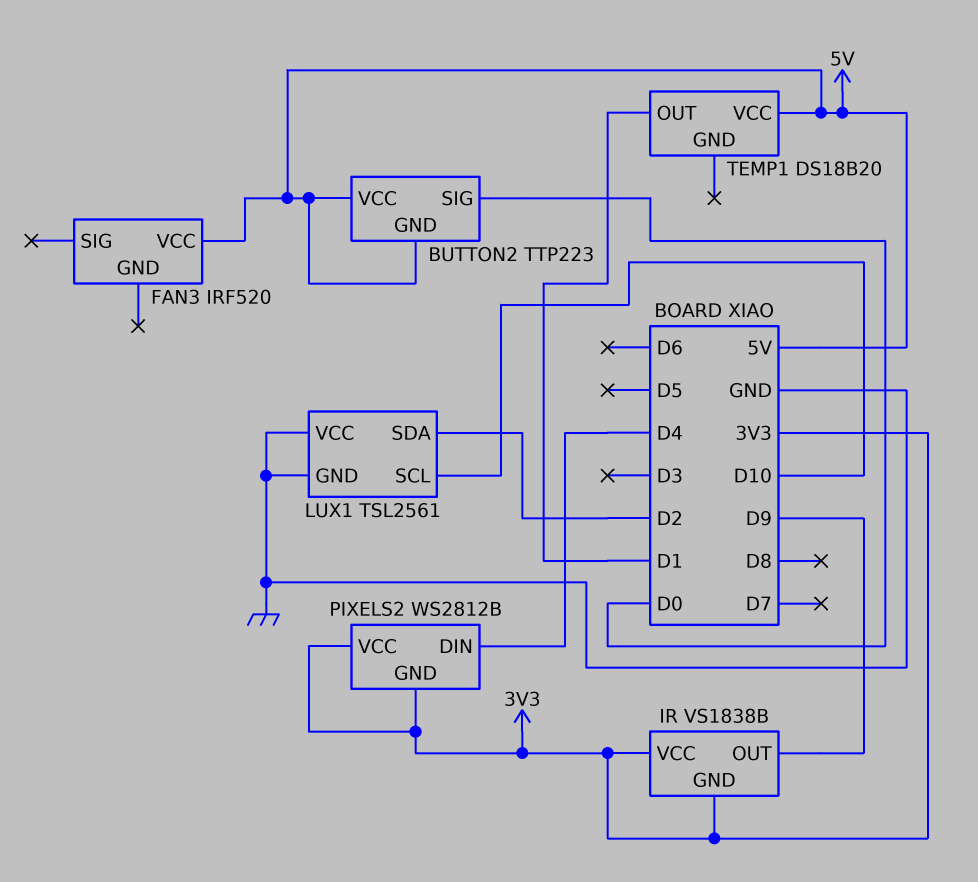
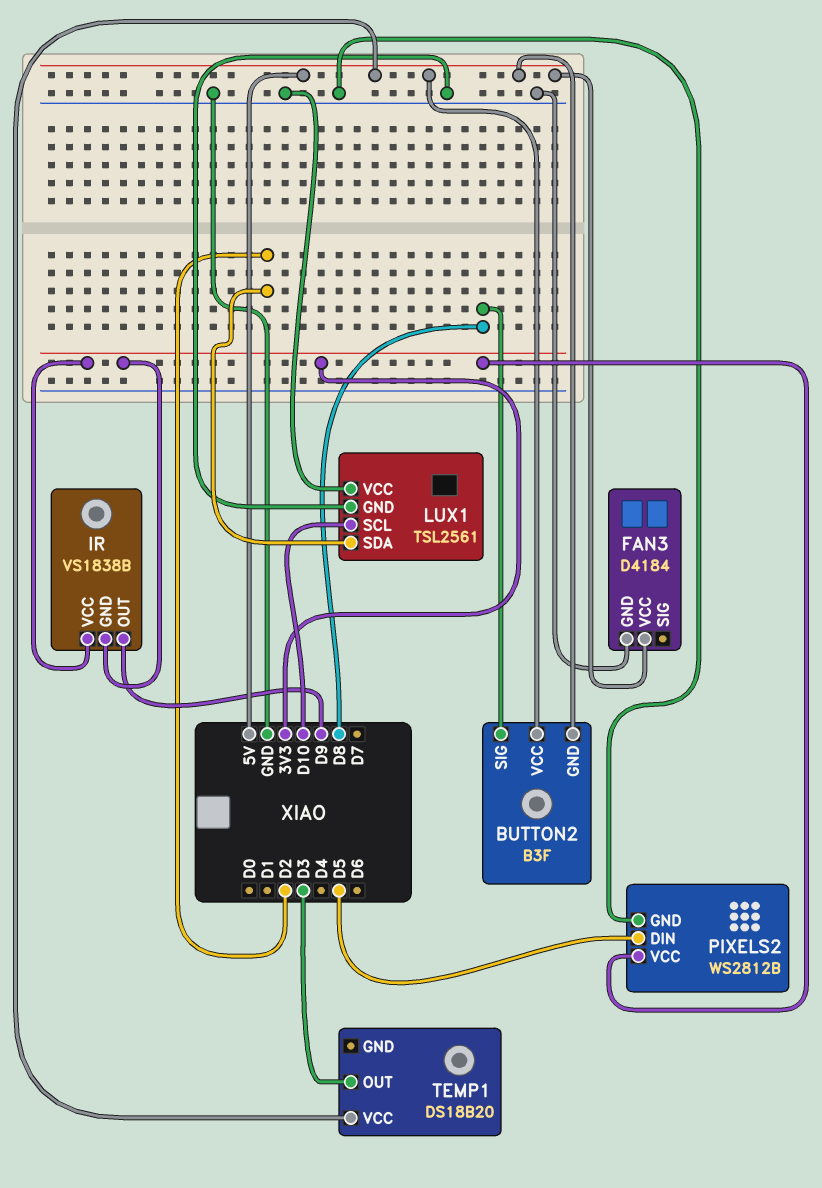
BUTTON2: TTP223 -> B3F
BUTTON2 pin SIG: D0 -> D8
FAN3: IRF520 -> D4184
FAN3 pin GND: none -> GND
PIXELS2 pin DIN: D4 -> D5
PIXELS2 pin GND: 3V3 -> GND
TEMP1 pin OUT: D1 -> D3

